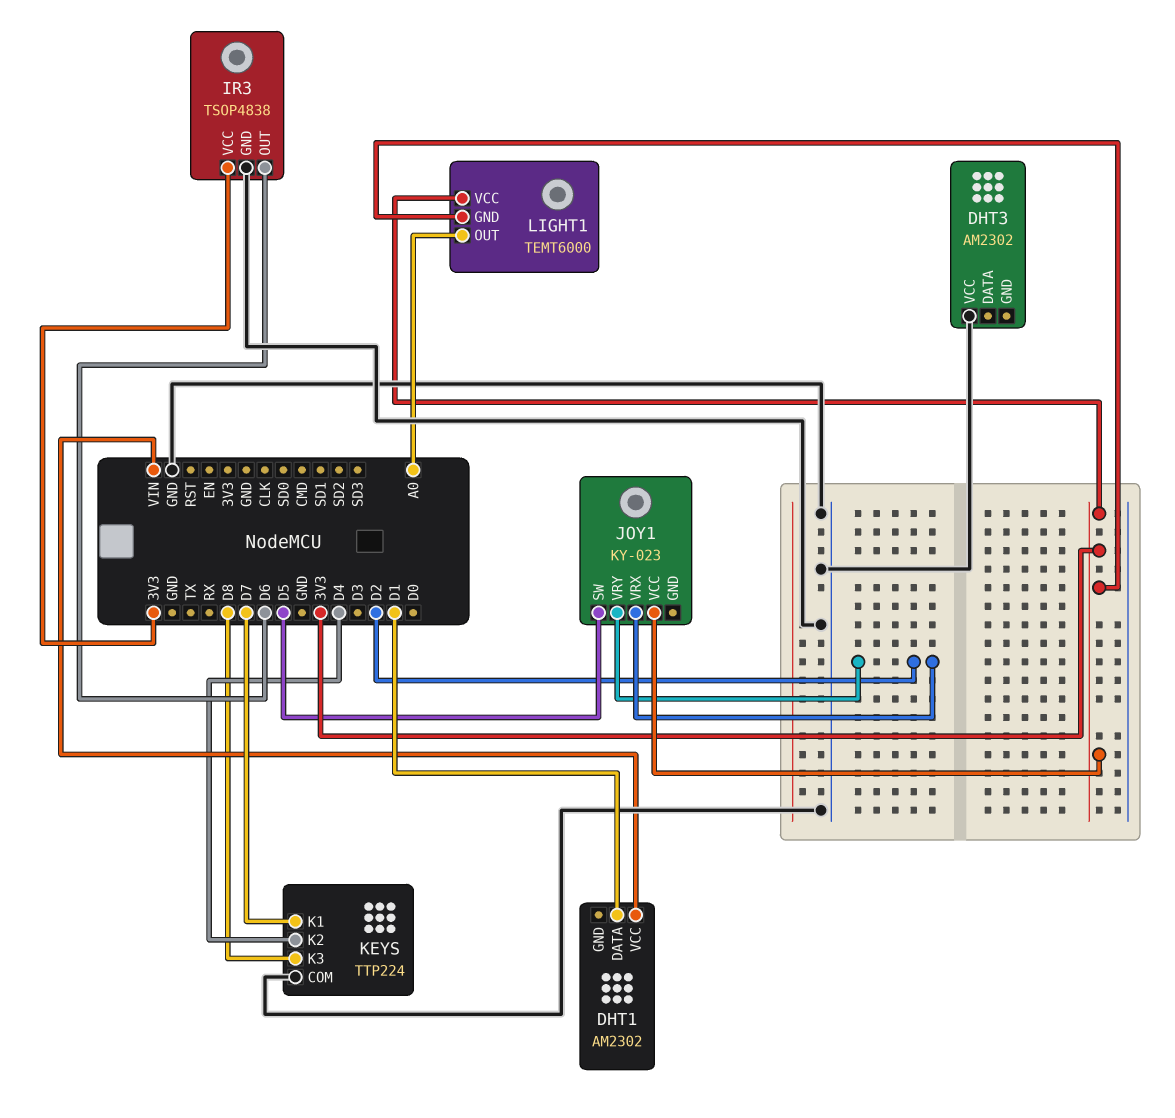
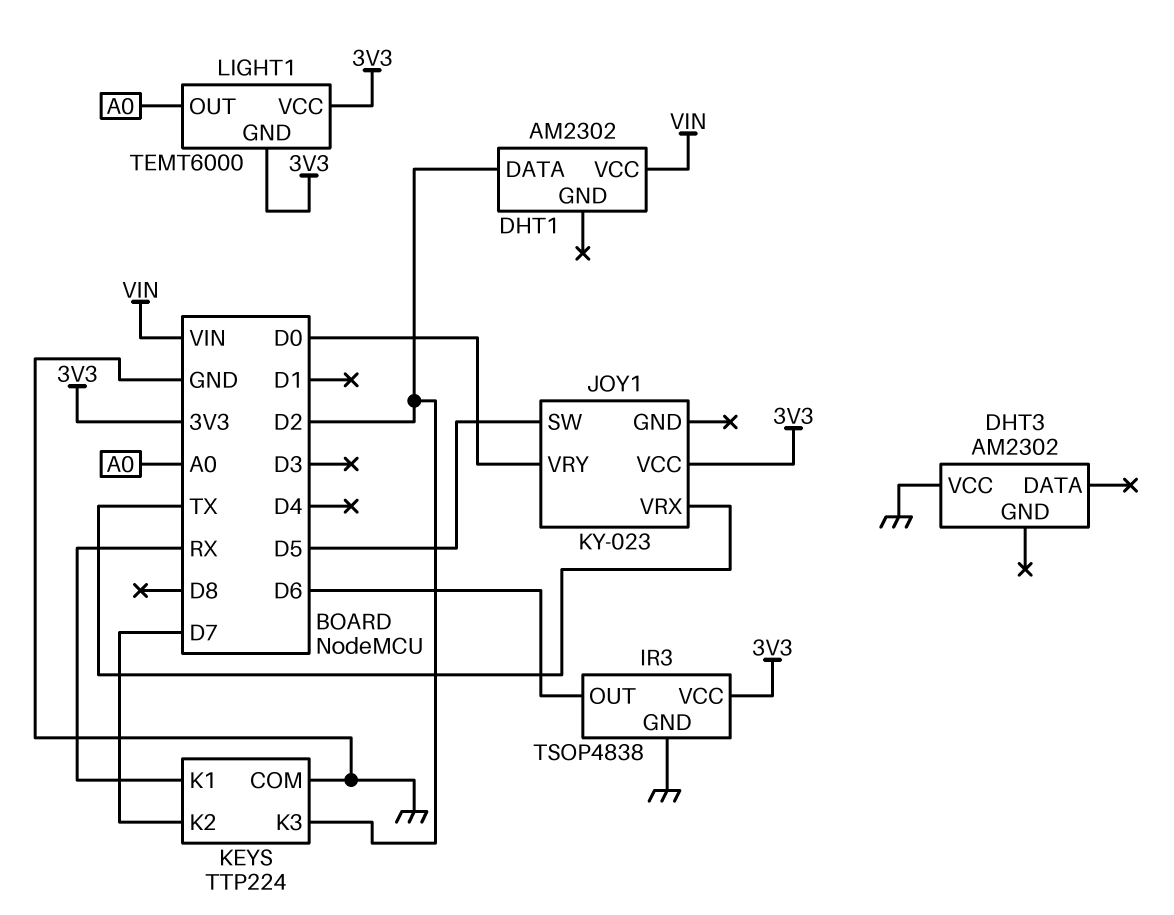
DHT1 pin DATA: D1 -> D2
JOY1 pin VRX: D2 -> TX
JOY1 pin VRY: D2 -> D0
KEYS pin K1: D7 -> RX
KEYS pin K2: D4 -> D7
KEYS pin K3: D8 -> D2

